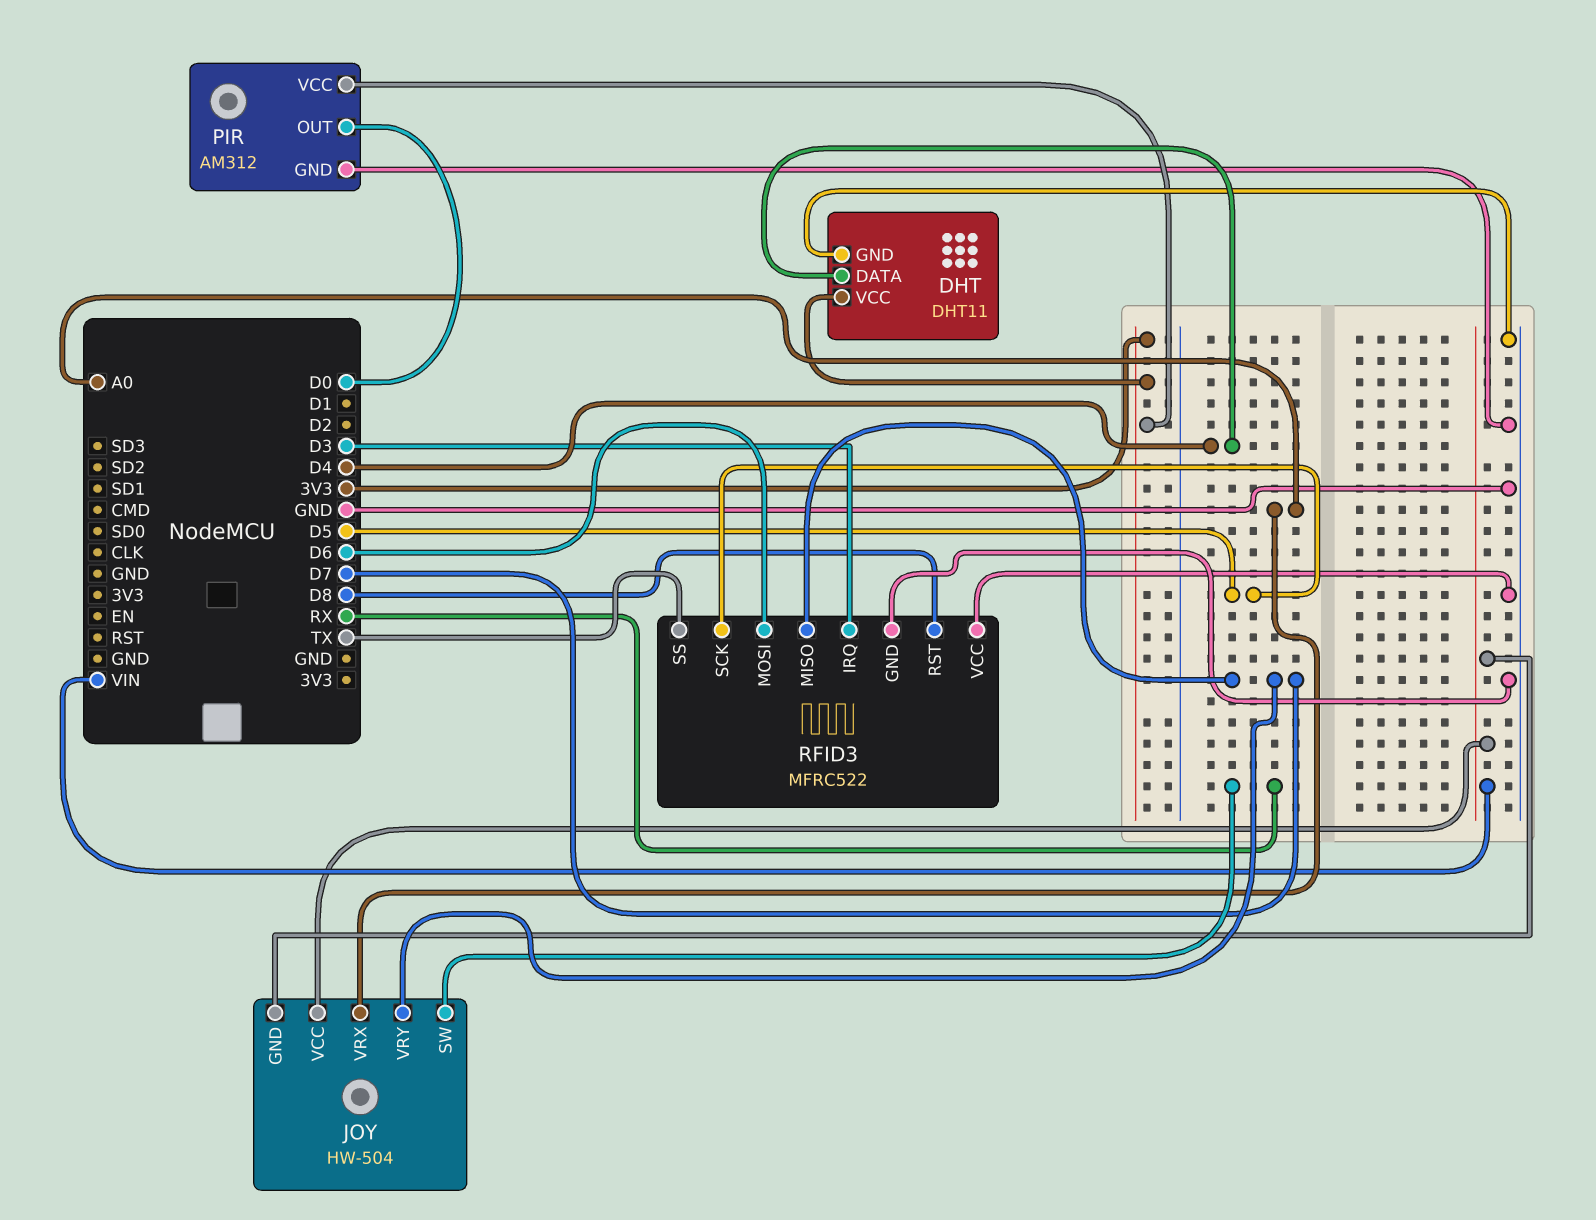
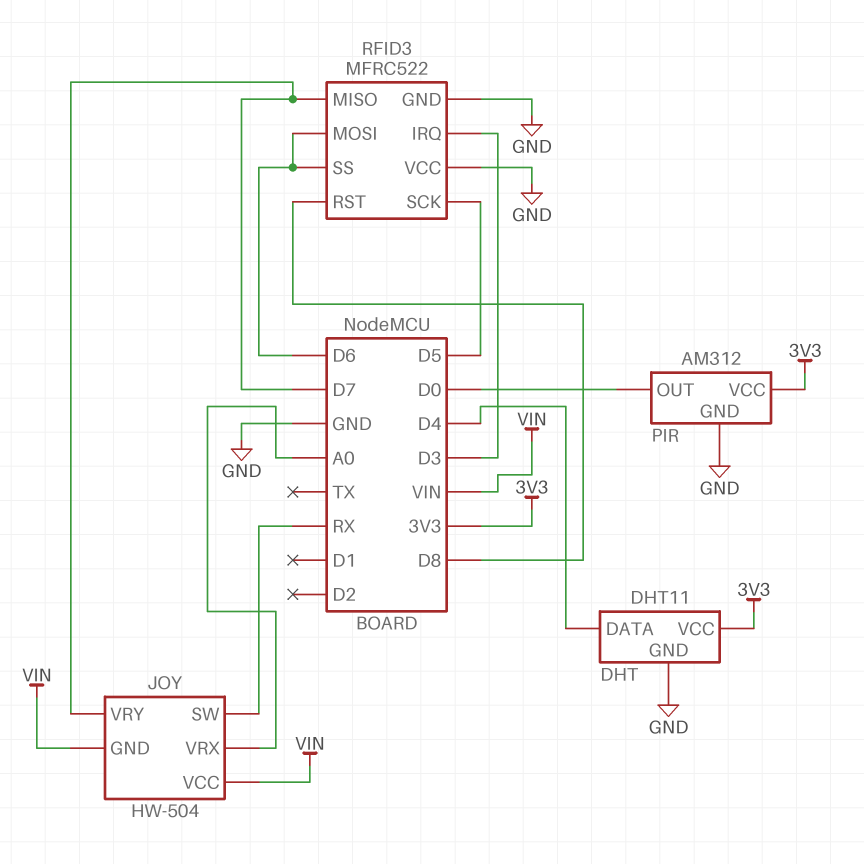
RFID3 pin SS: TX -> D6

